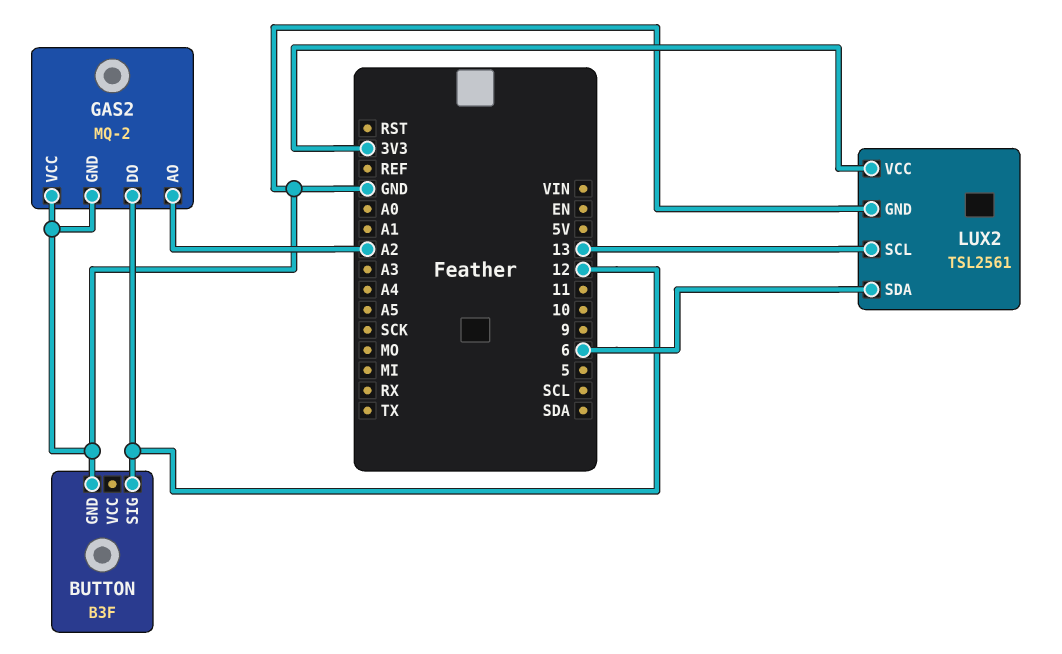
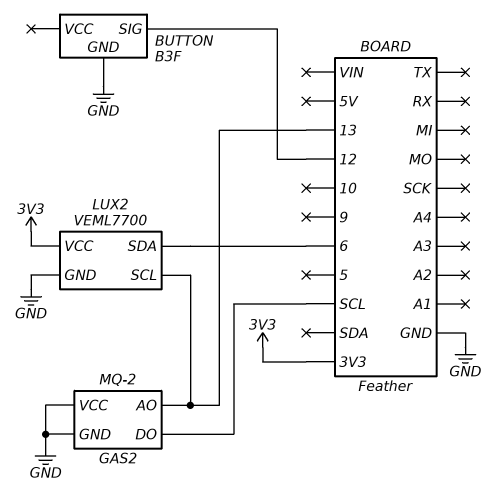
GAS2 pin AO: A2 -> 13
GAS2 pin DO: 12 -> SCL
LUX2: TSL2561 -> VEML7700

